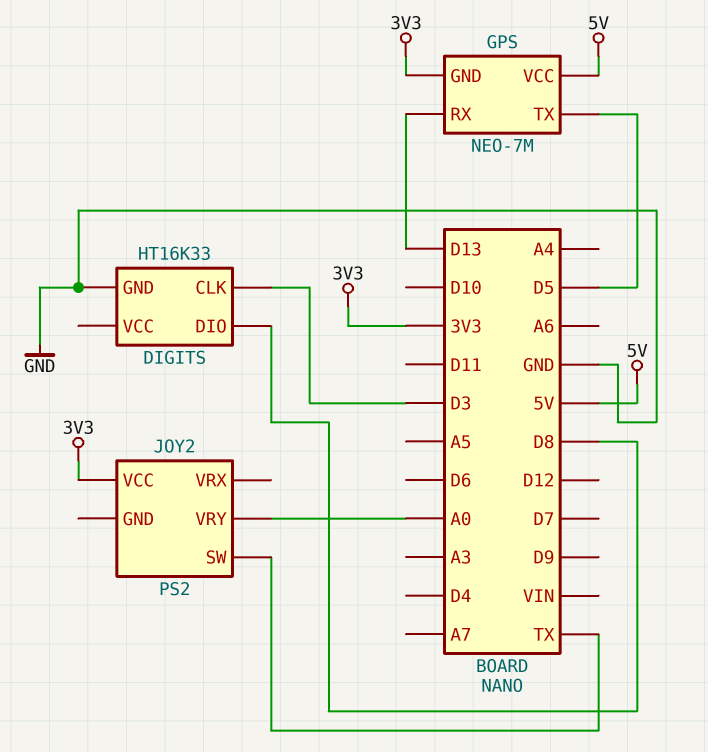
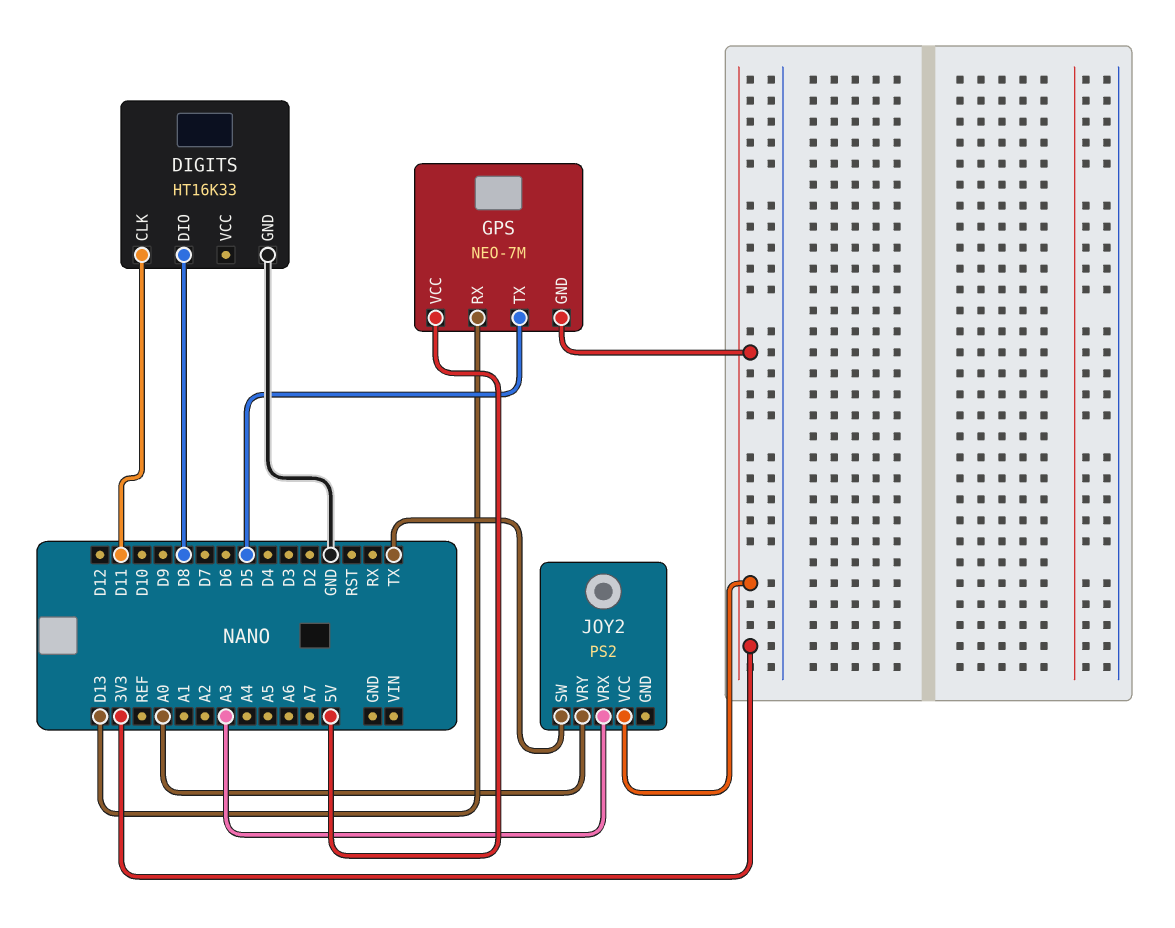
DIGITS pin CLK: D3 -> D11
JOY2 pin VRX: none -> A3

